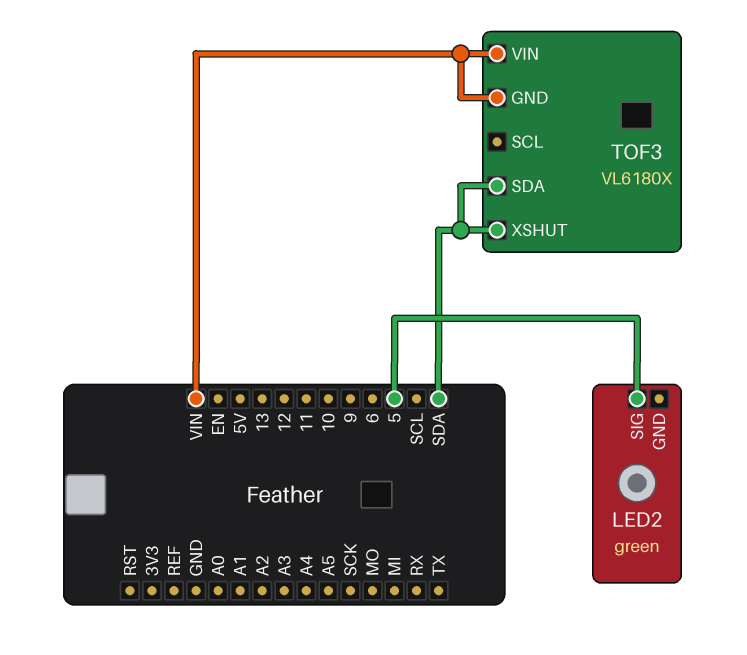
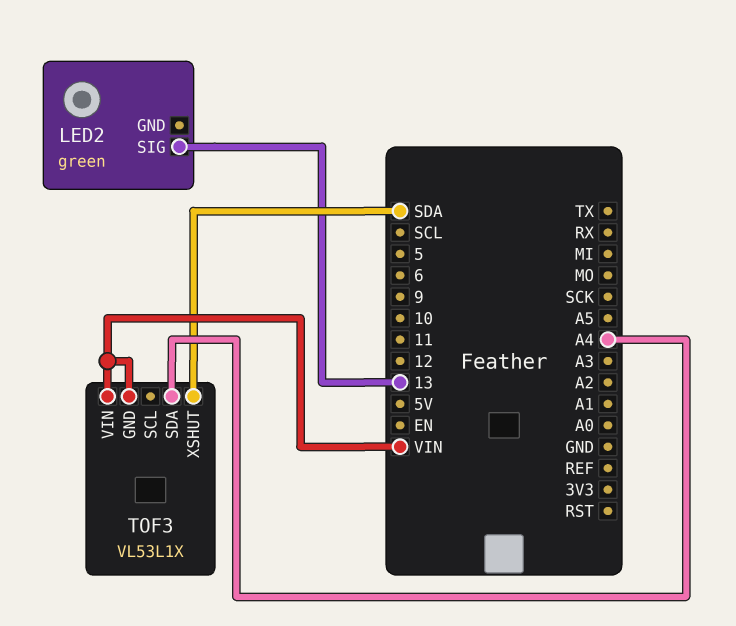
LED2 pin SIG: 5 -> 13
TOF3: VL6180X -> VL53L1X
TOF3 pin SDA: SDA -> A4

